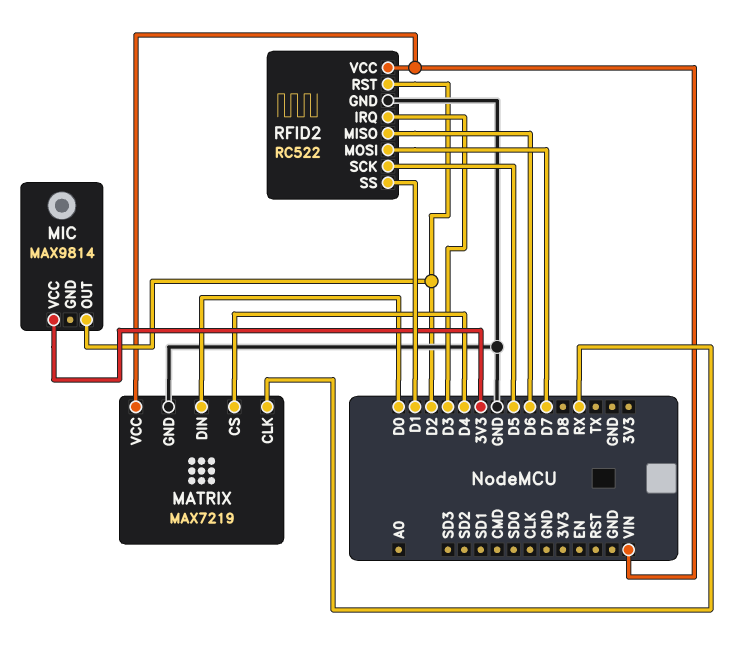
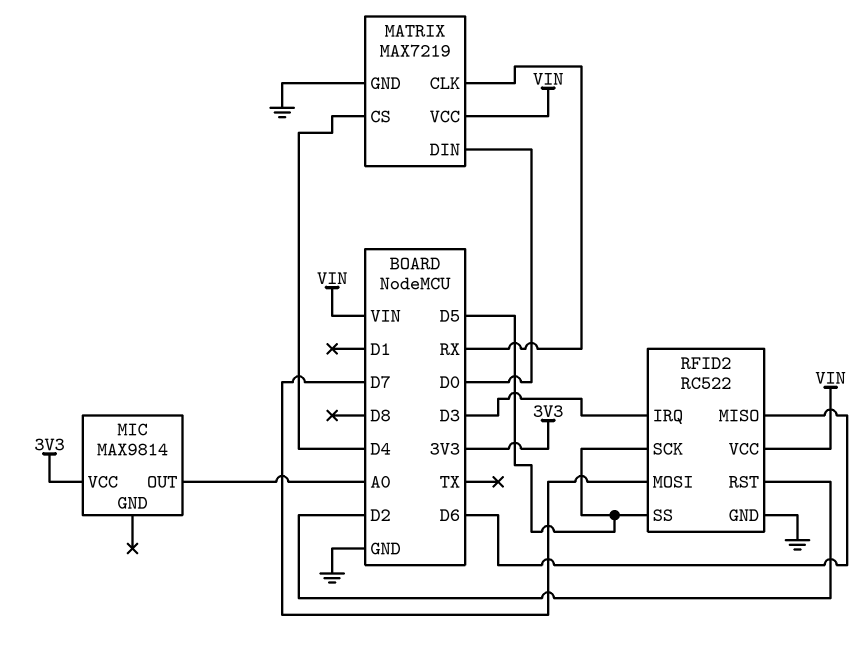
MIC pin OUT: D2 -> A0
RFID2 pin SS: D1 -> D5

